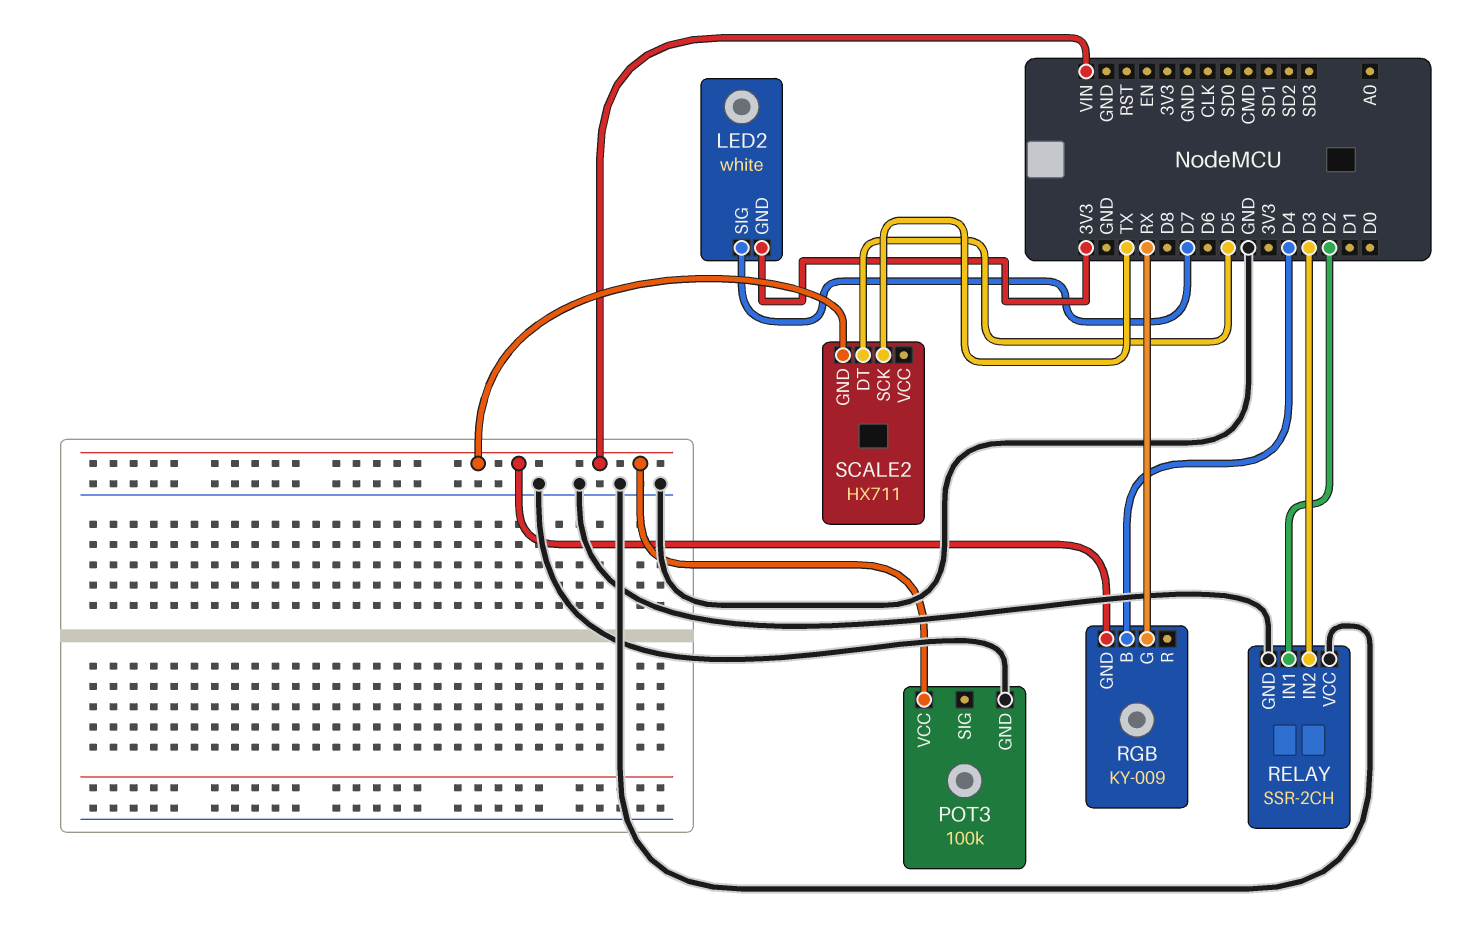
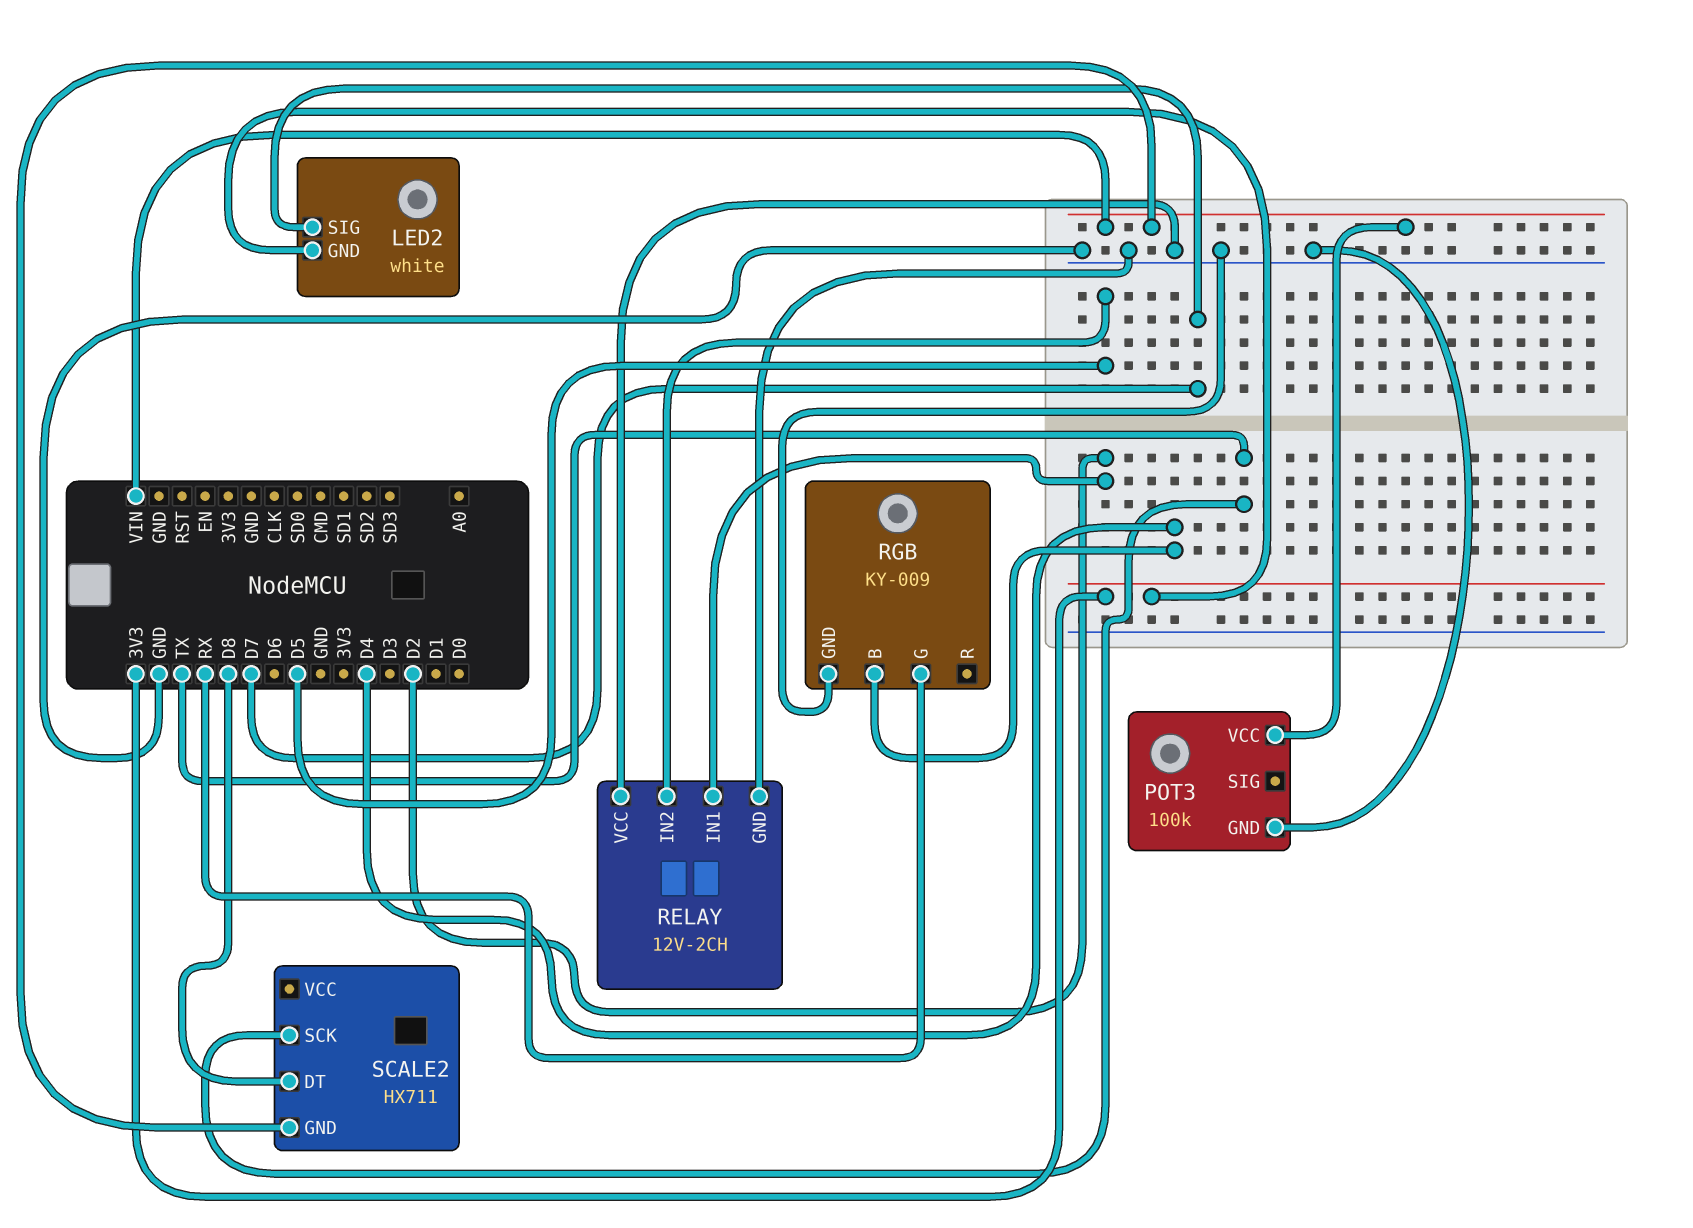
RELAY: SSR-2CH -> 12V-2CH
RELAY pin IN2: D3 -> D5
RGB pin GND: VIN -> GND
SCALE2 pin DT: D5 -> D8

